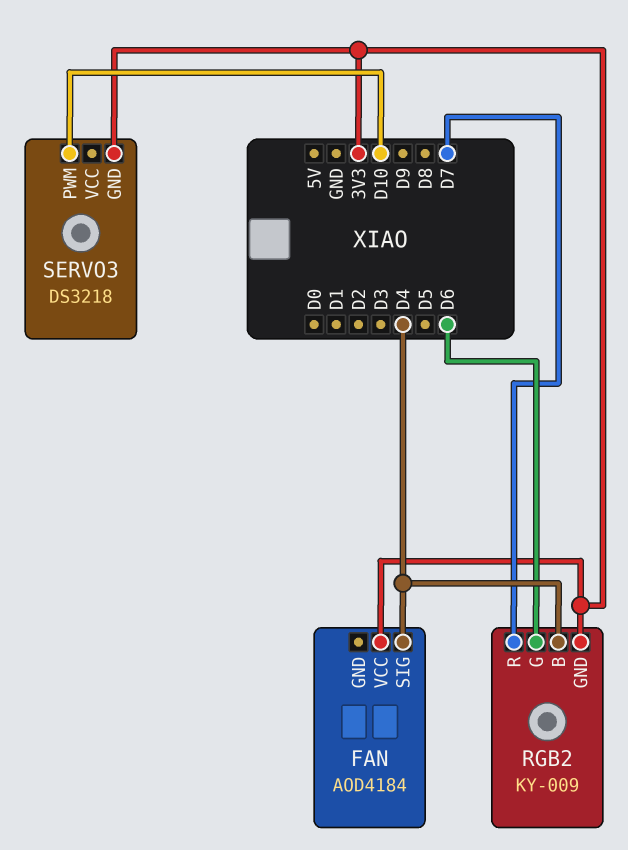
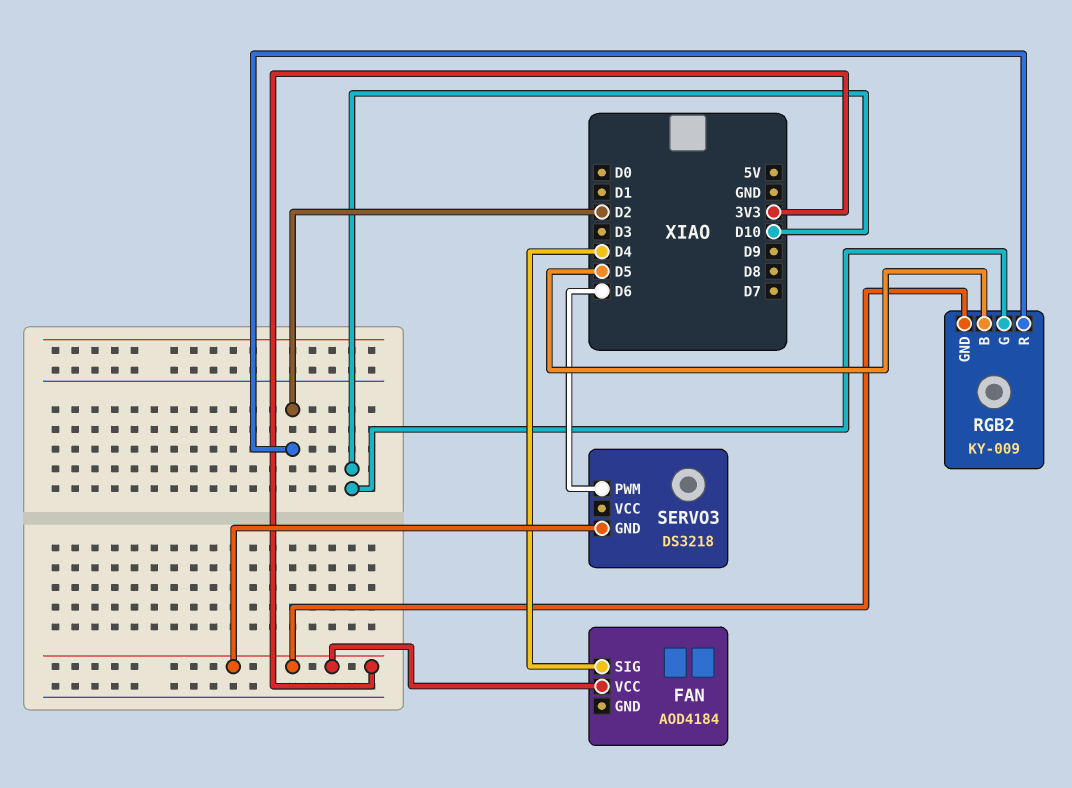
RGB2 pin B: D4 -> D5
RGB2 pin G: D6 -> D10
RGB2 pin R: D7 -> D2
SERVO3 pin PWM: D10 -> D6

